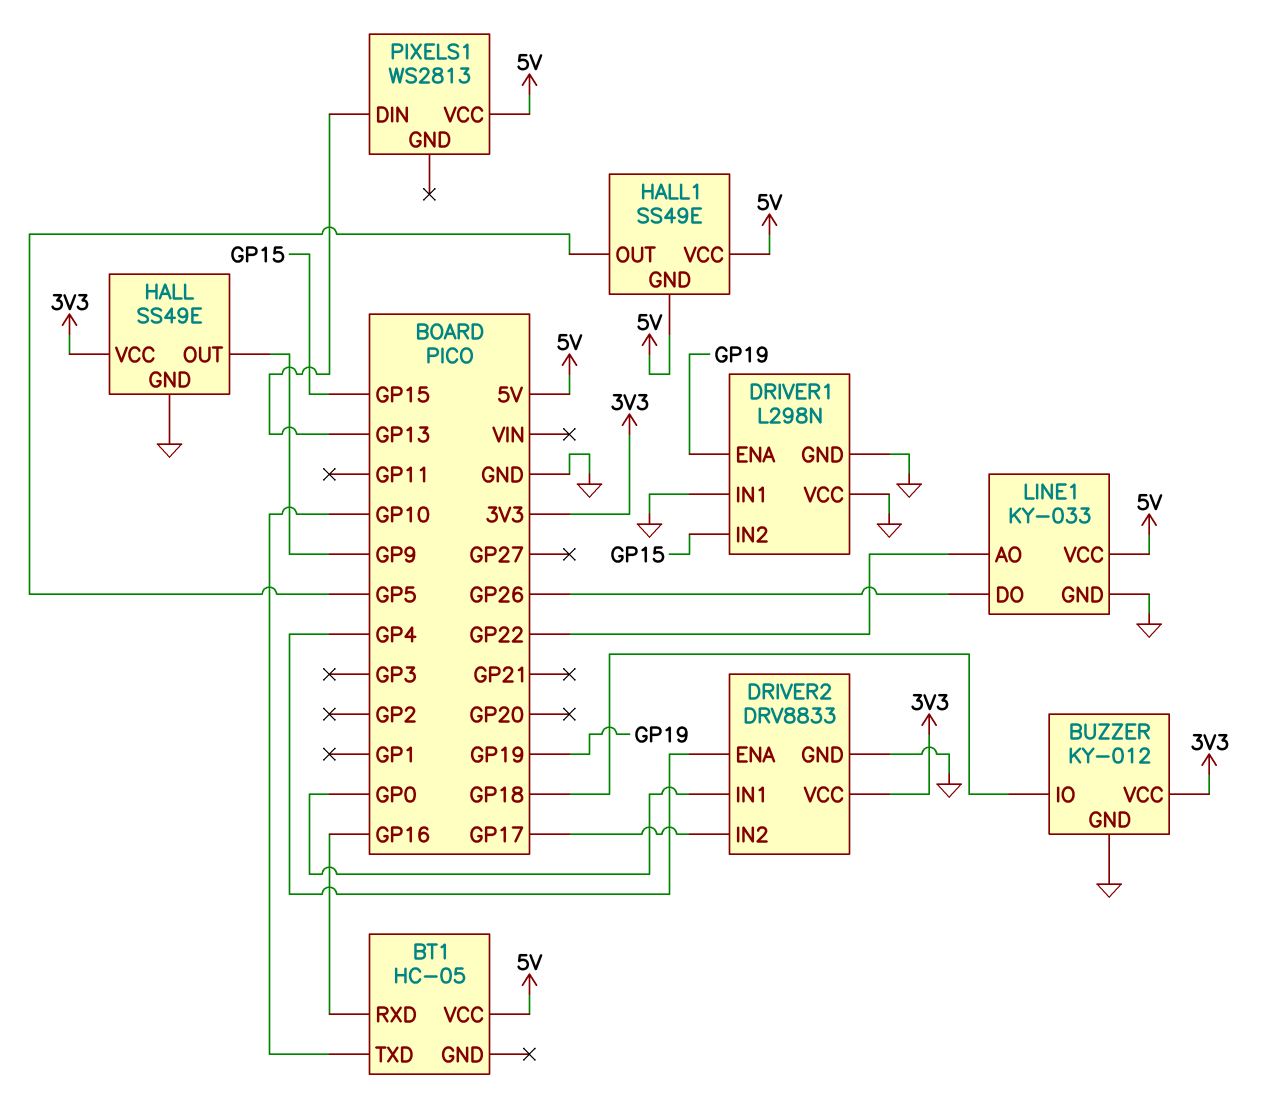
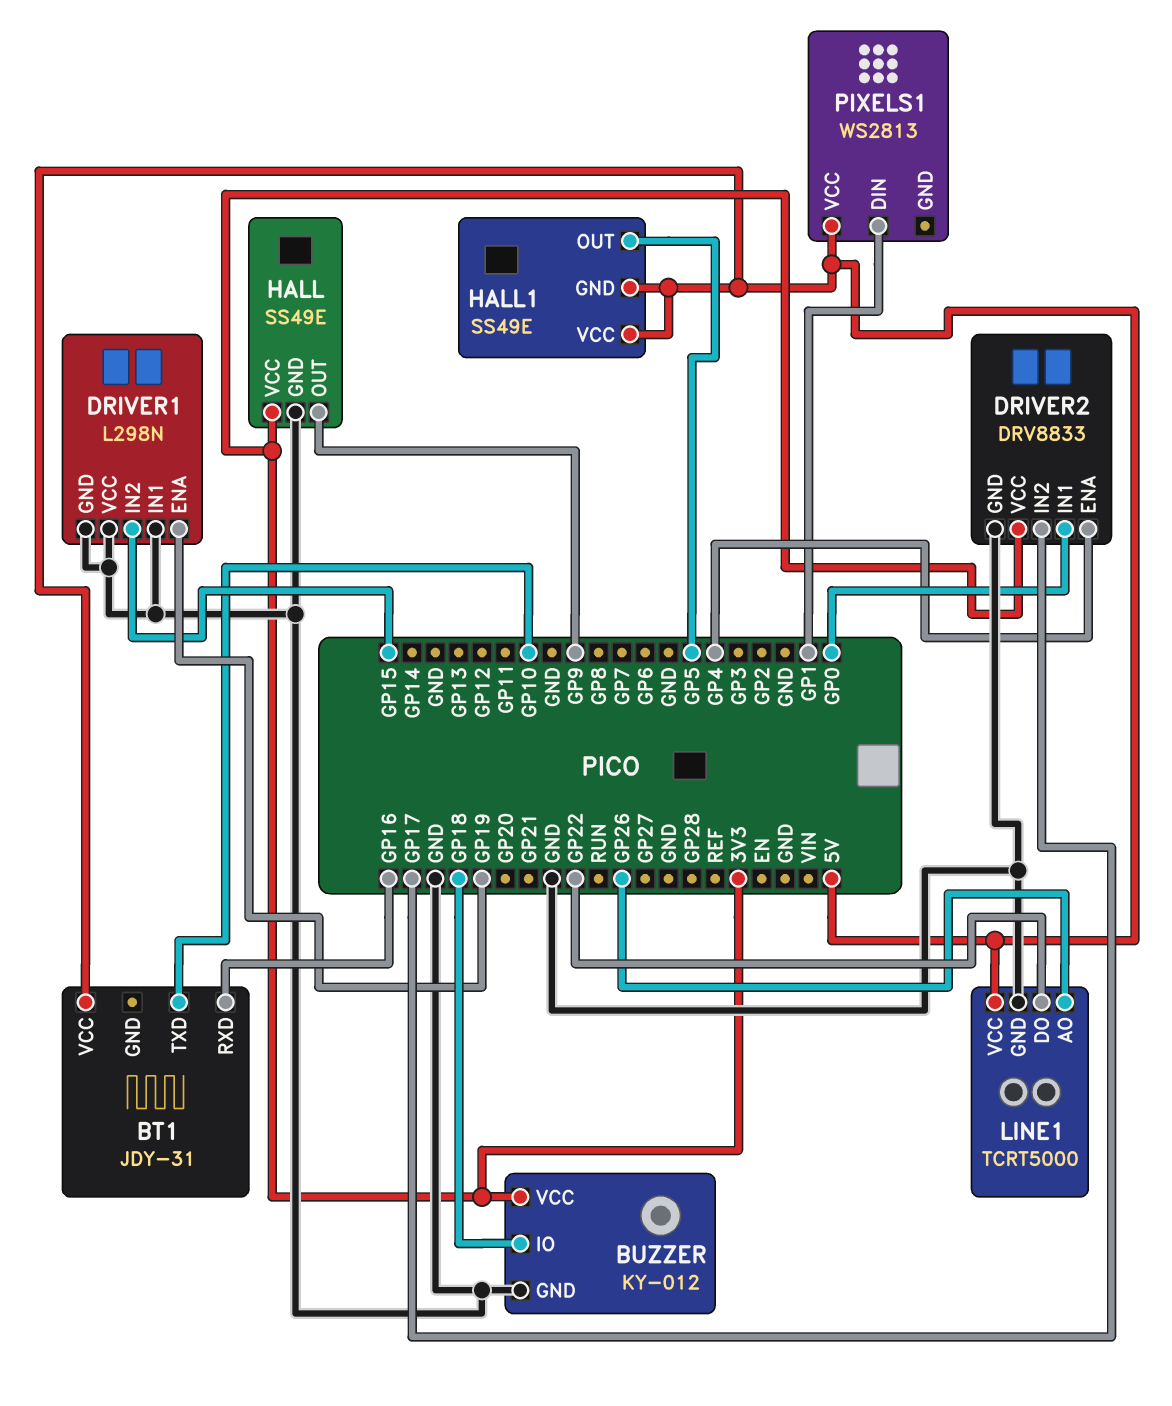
BT1: HC-05 -> JDY-31
LINE1: KY-033 -> TCRT5000
LINE1 pin AO: GP22 -> GP26
LINE1 pin DO: GP26 -> GP22
PIXELS1 pin DIN: GP13 -> GP1

